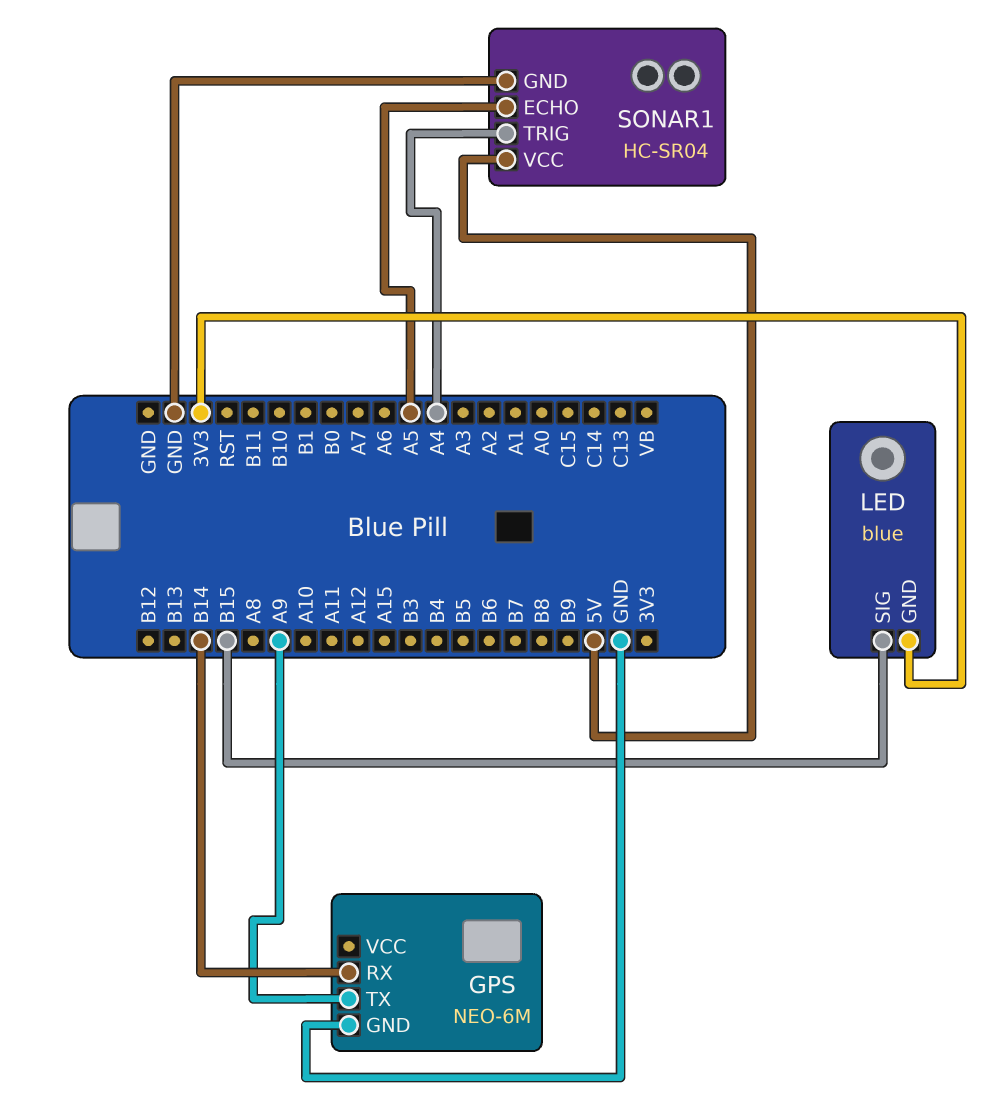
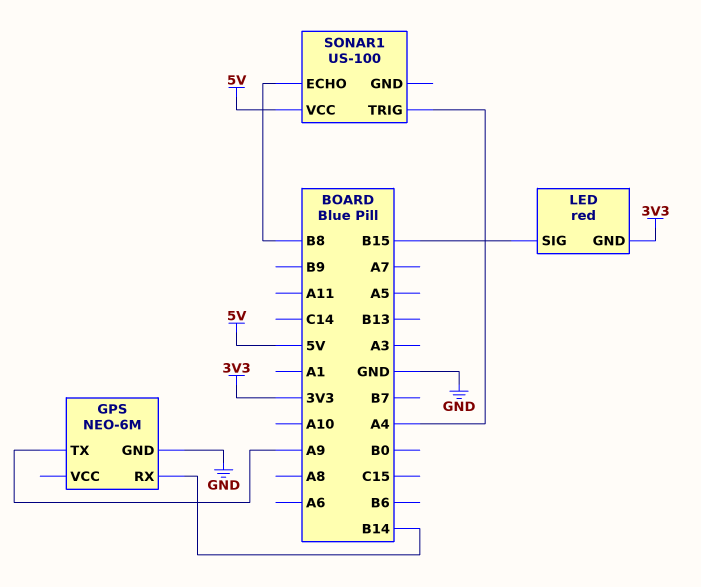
LED: blue -> red
SONAR1: HC-SR04 -> US-100
SONAR1 pin ECHO: A5 -> B8
SONAR1 pin GND: GND -> none

